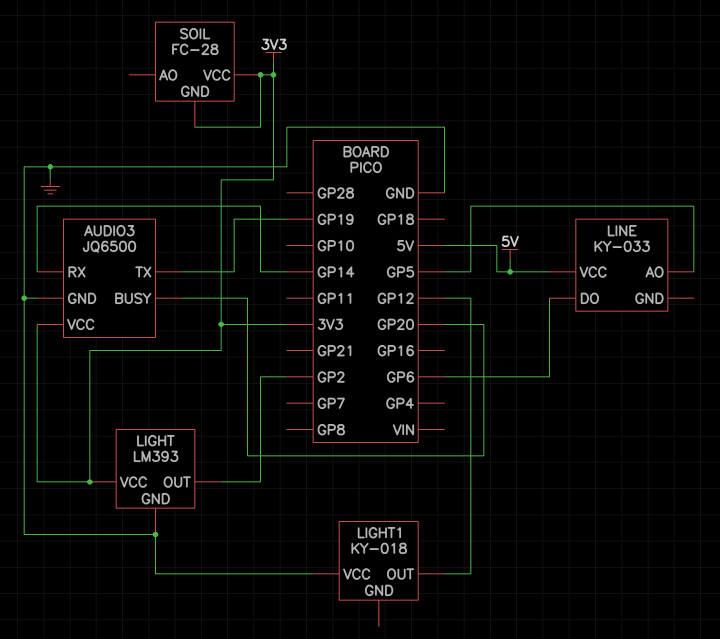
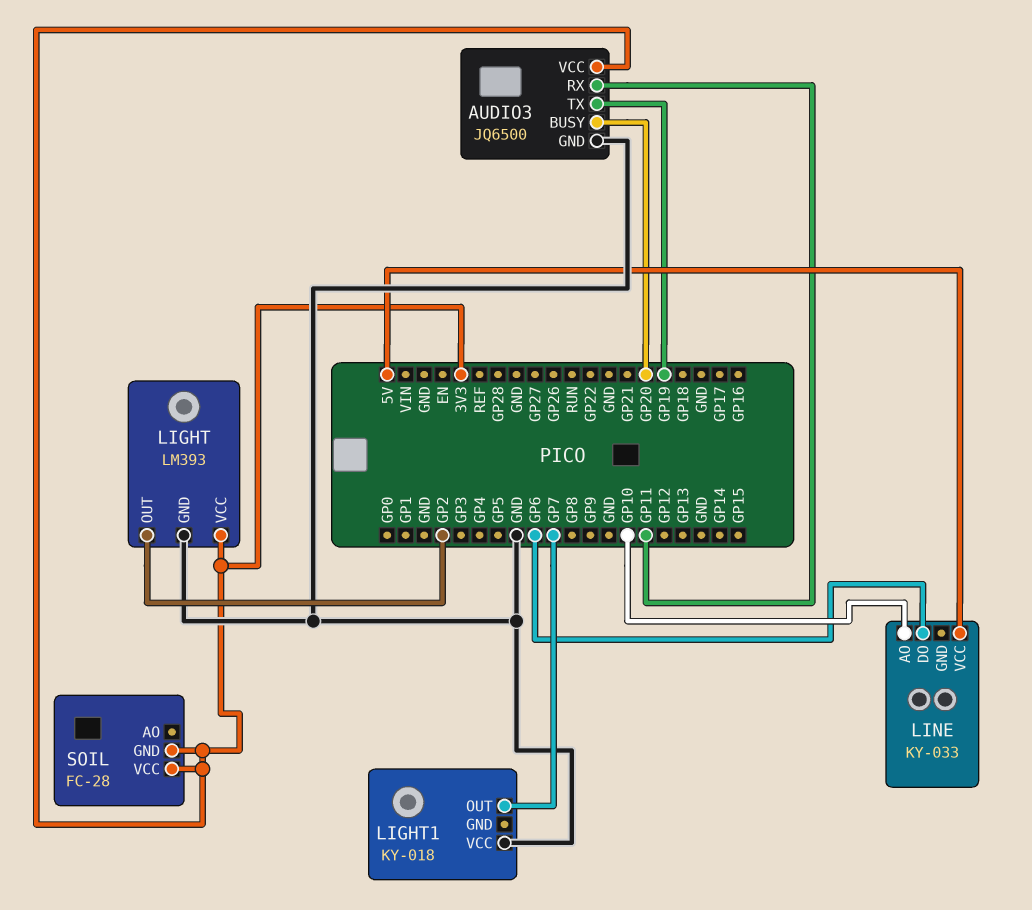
AUDIO3 pin RX: GP14 -> GP11
LIGHT1 pin OUT: GP12 -> GP7
LINE pin AO: GP5 -> GP10

